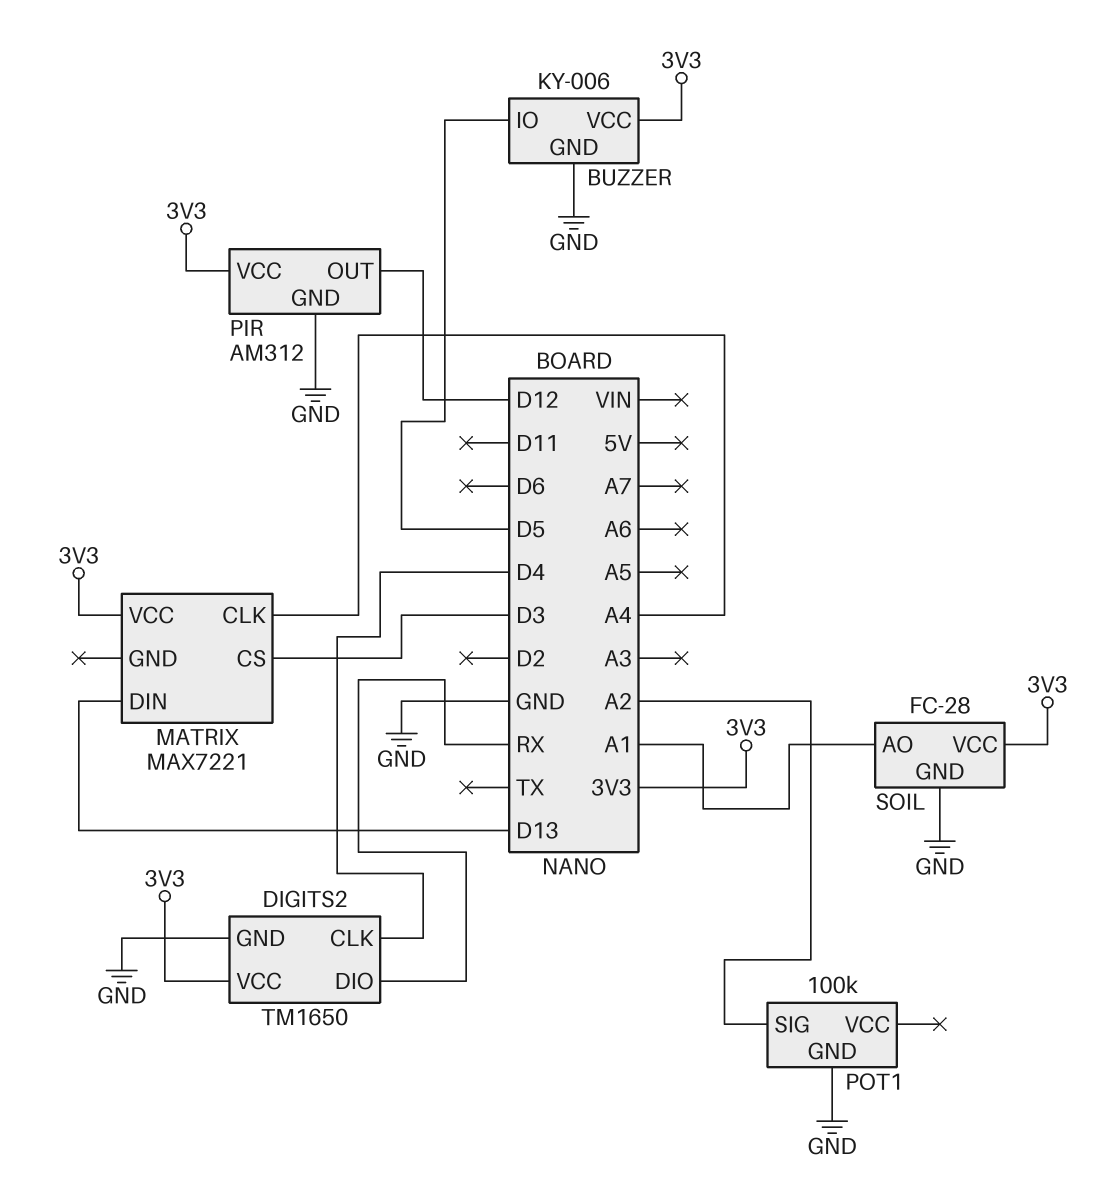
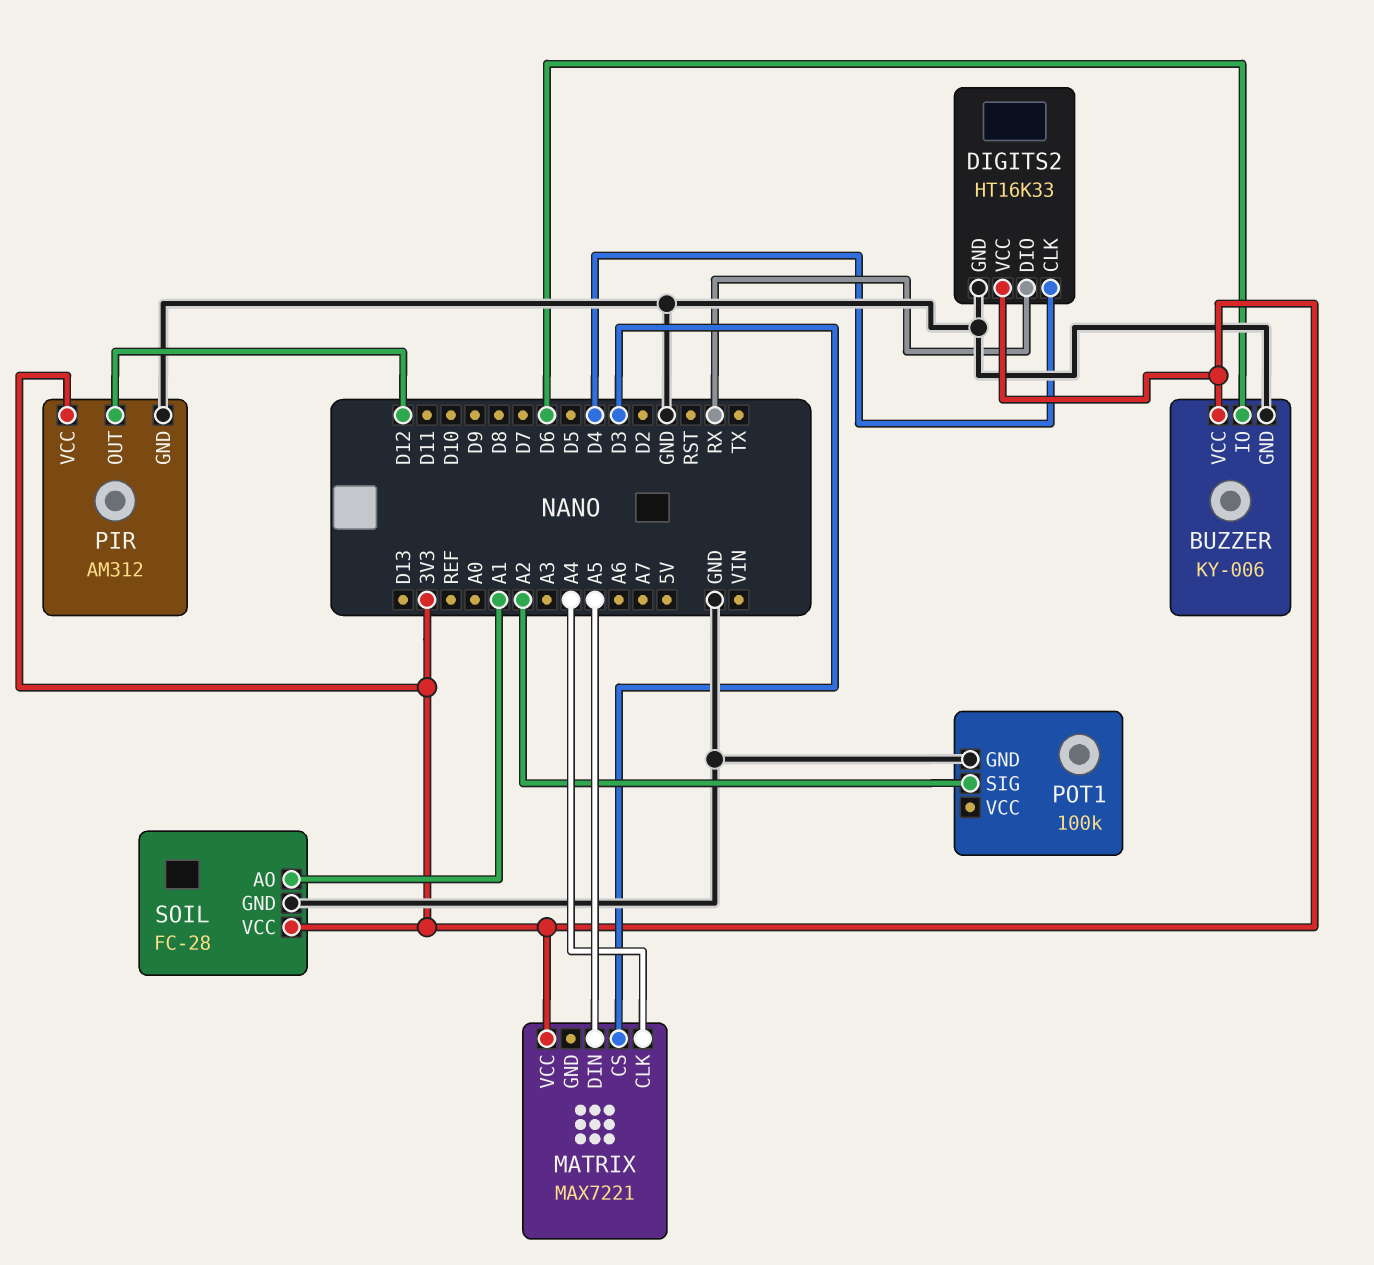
BUZZER pin IO: D5 -> D6
DIGITS2: TM1650 -> HT16K33
MATRIX pin DIN: D13 -> A5

